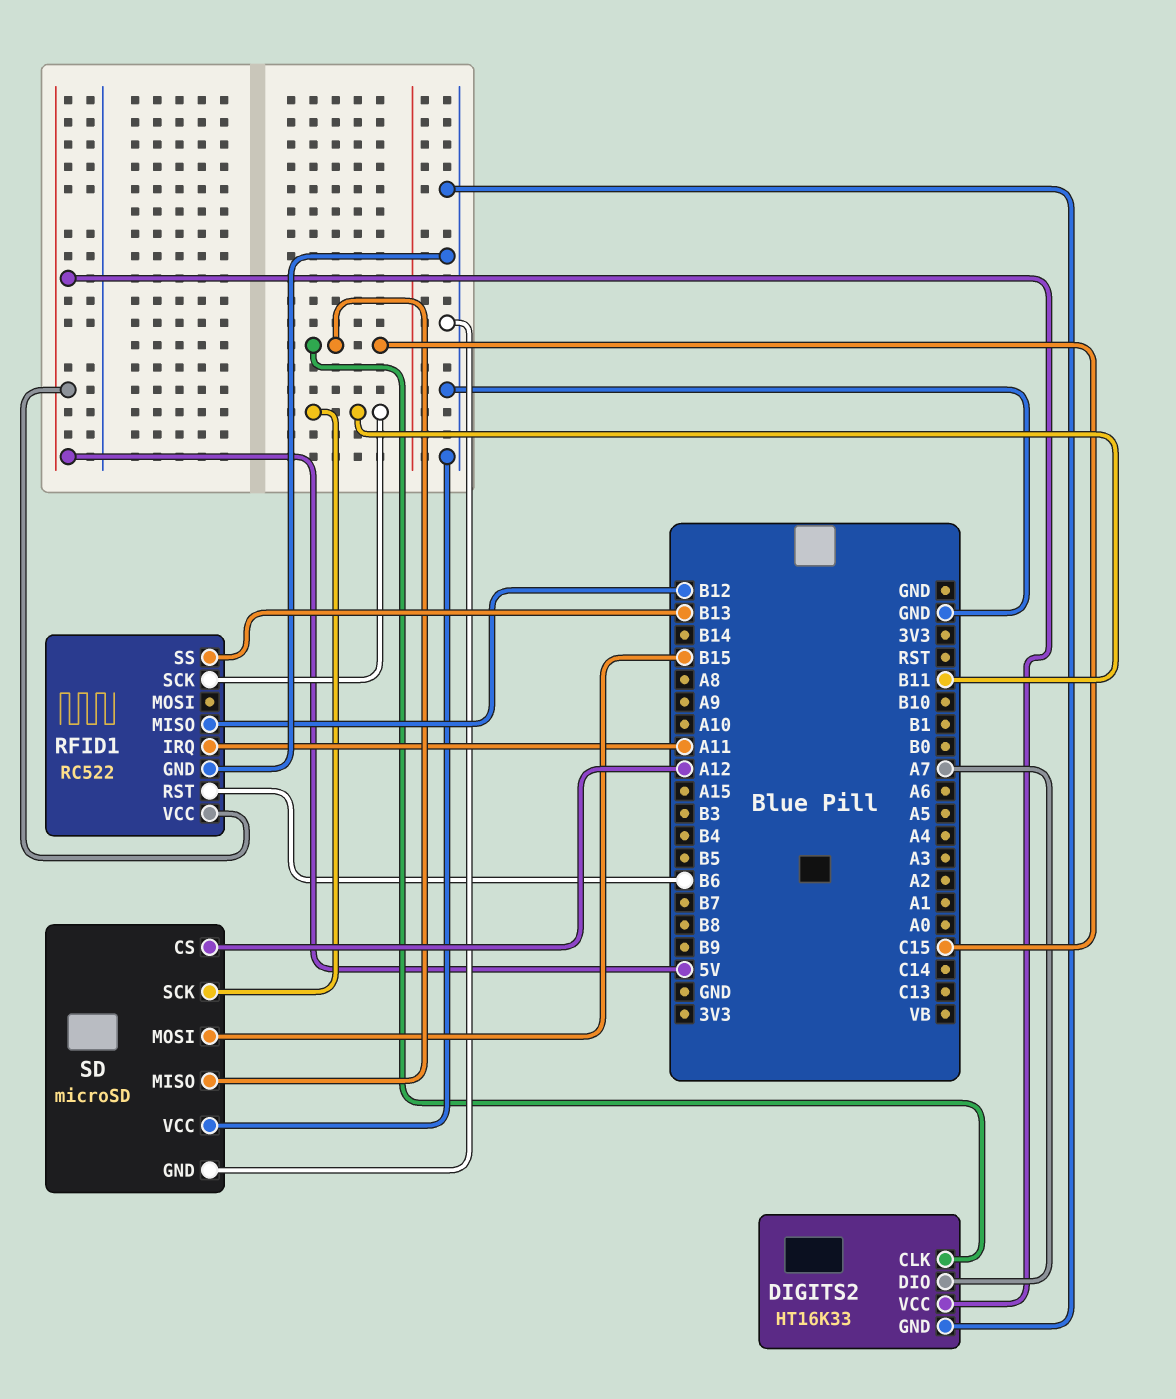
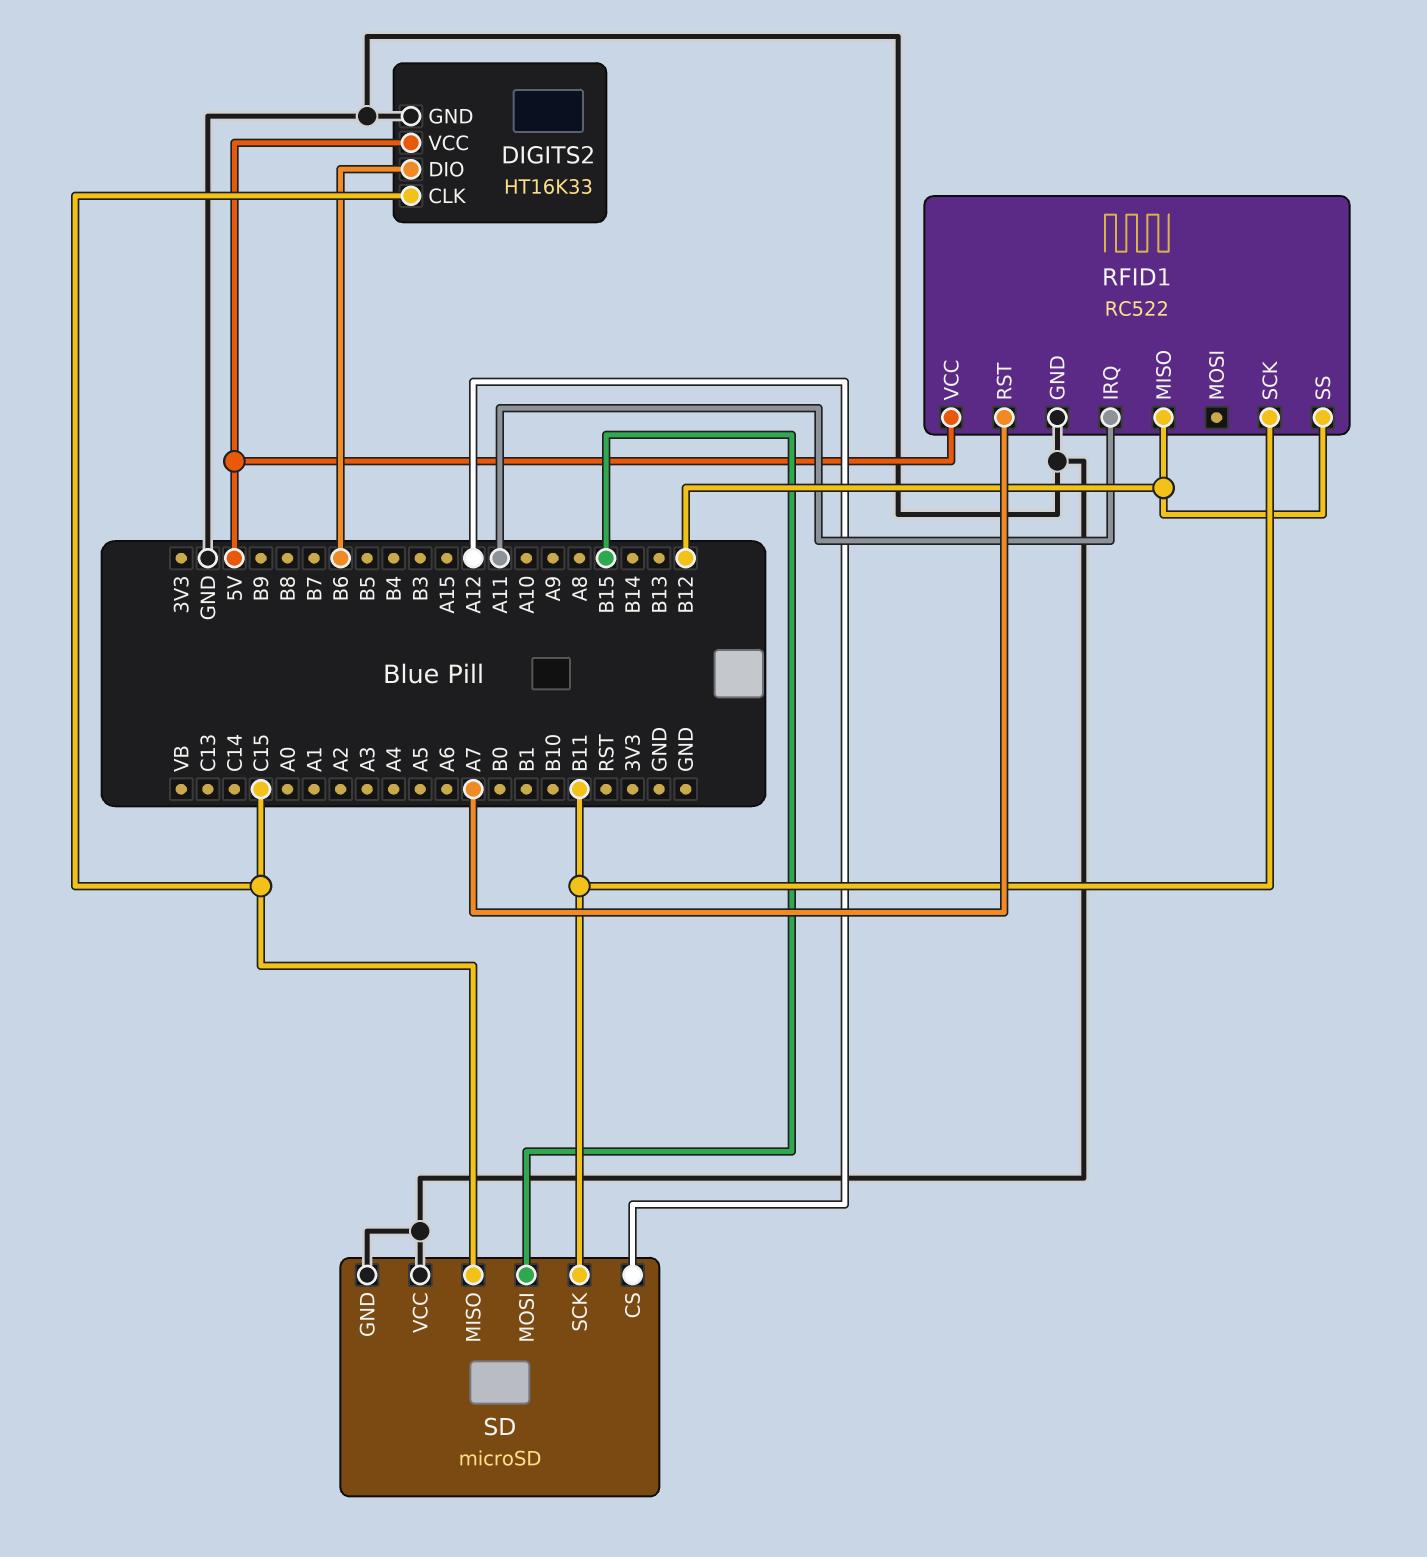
DIGITS2 pin DIO: A7 -> B6
RFID1 pin RST: B6 -> A7
RFID1 pin SS: B13 -> B12

